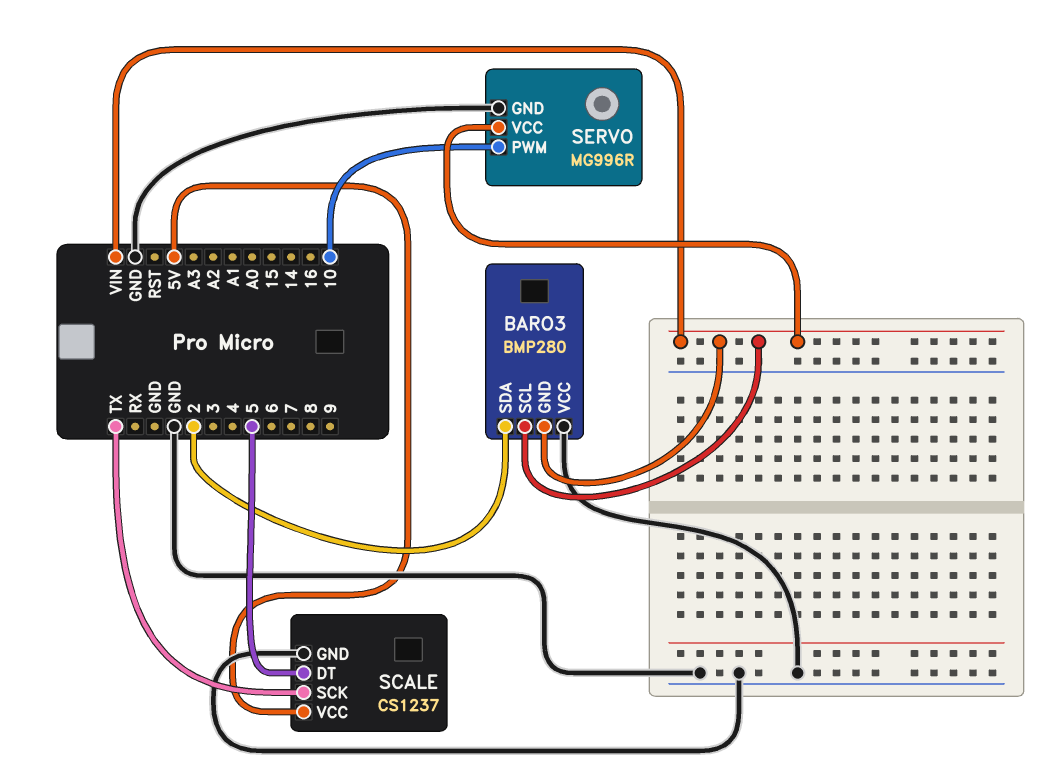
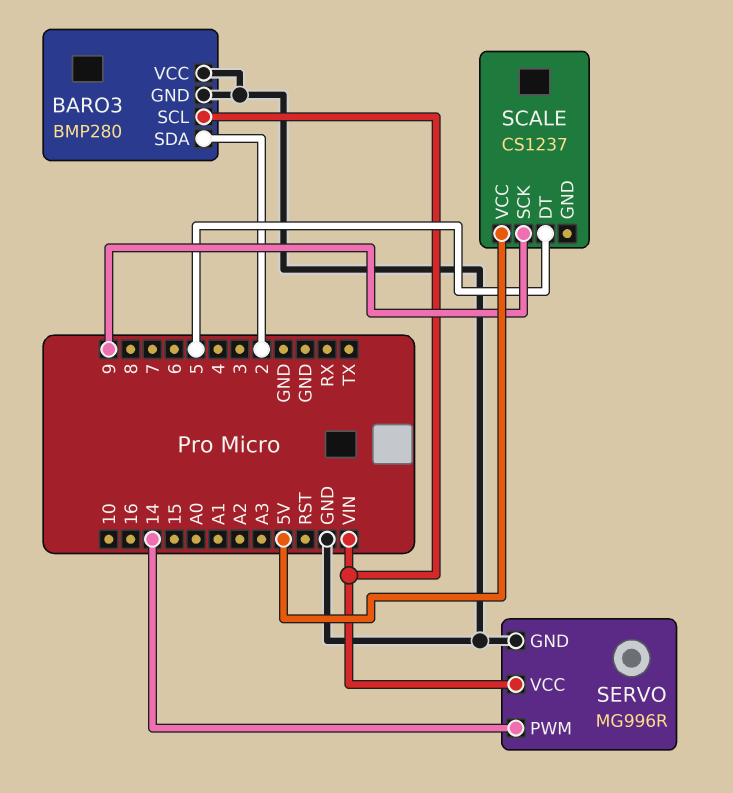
BARO3 pin GND: VIN -> GND
SCALE pin GND: GND -> none
SCALE pin SCK: TX -> 9
SERVO pin PWM: 10 -> 14

